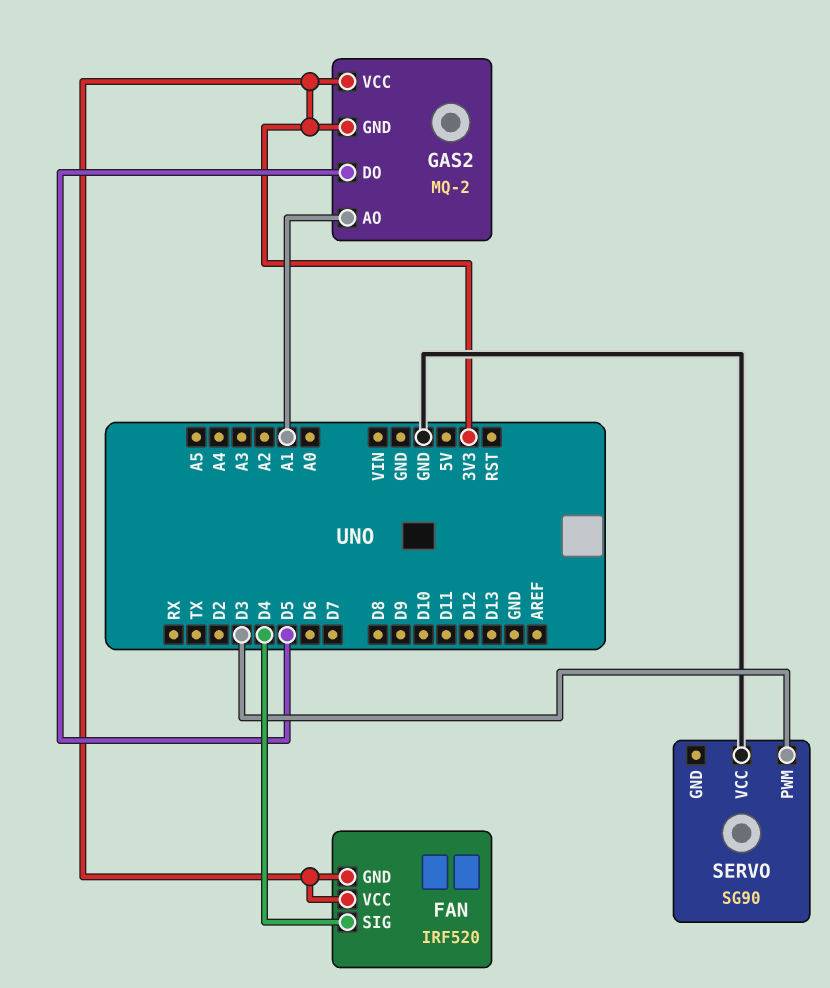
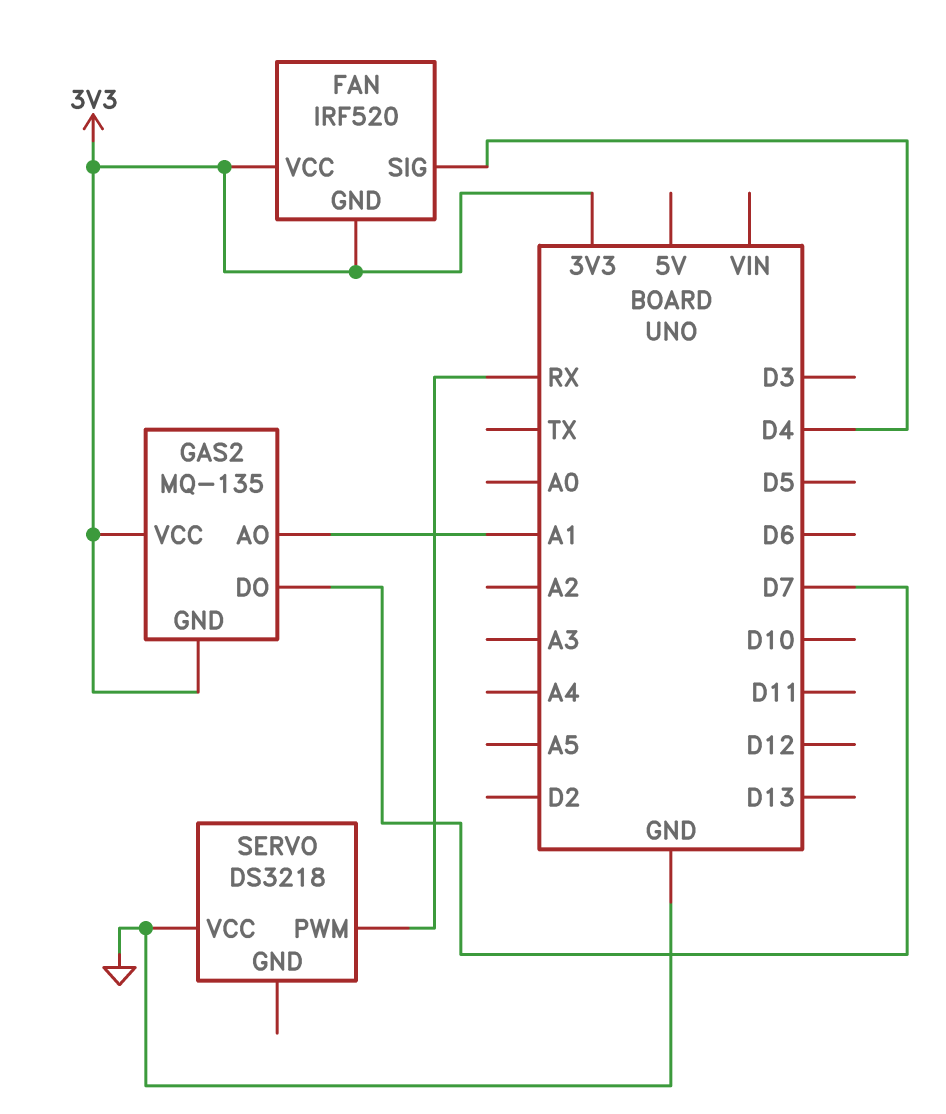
GAS2: MQ-2 -> MQ-135
GAS2 pin DO: D5 -> D7
SERVO: SG90 -> DS3218
SERVO pin PWM: D3 -> RX

